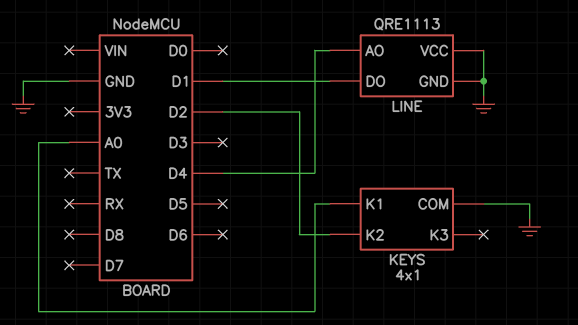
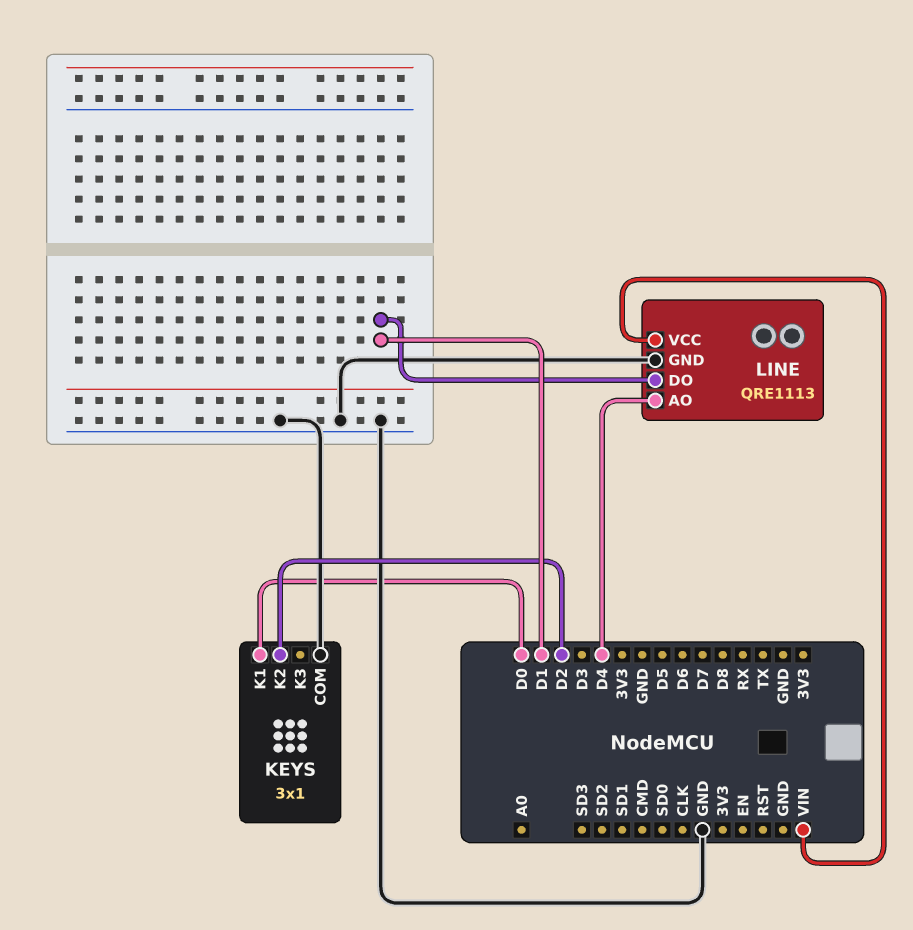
KEYS: 4x1 -> 3x1
KEYS pin K1: A0 -> D0
LINE pin VCC: GND -> VIN

